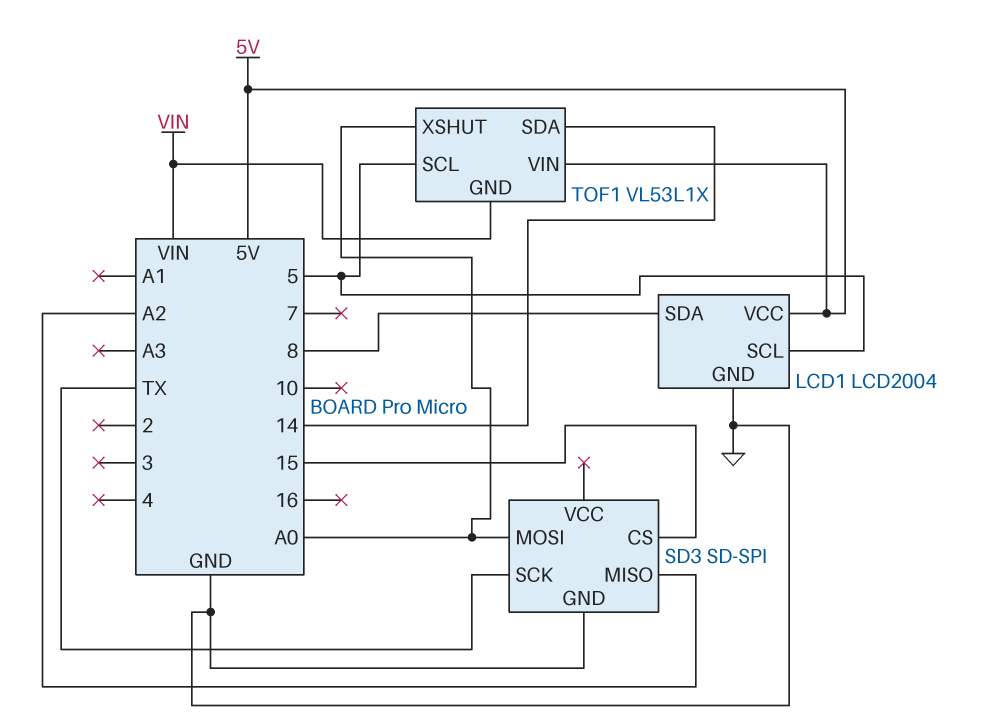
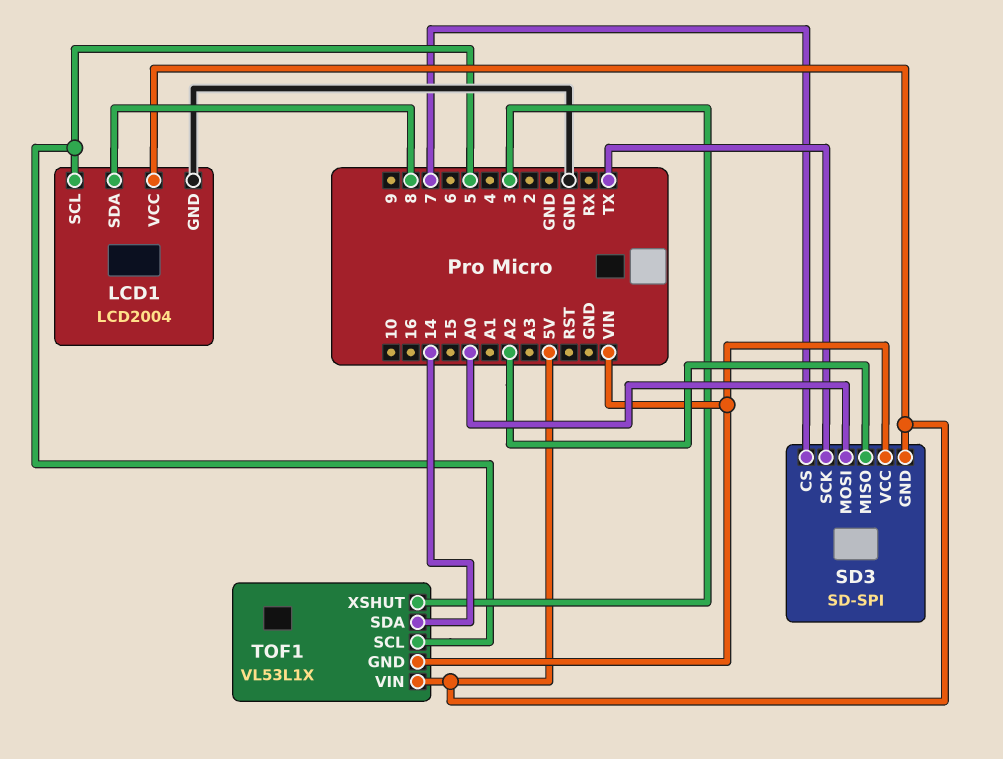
SD3 pin CS: 15 -> 7
SD3 pin GND: GND -> 5V
SD3 pin VCC: none -> VIN
TOF1 pin XSHUT: A0 -> 3

